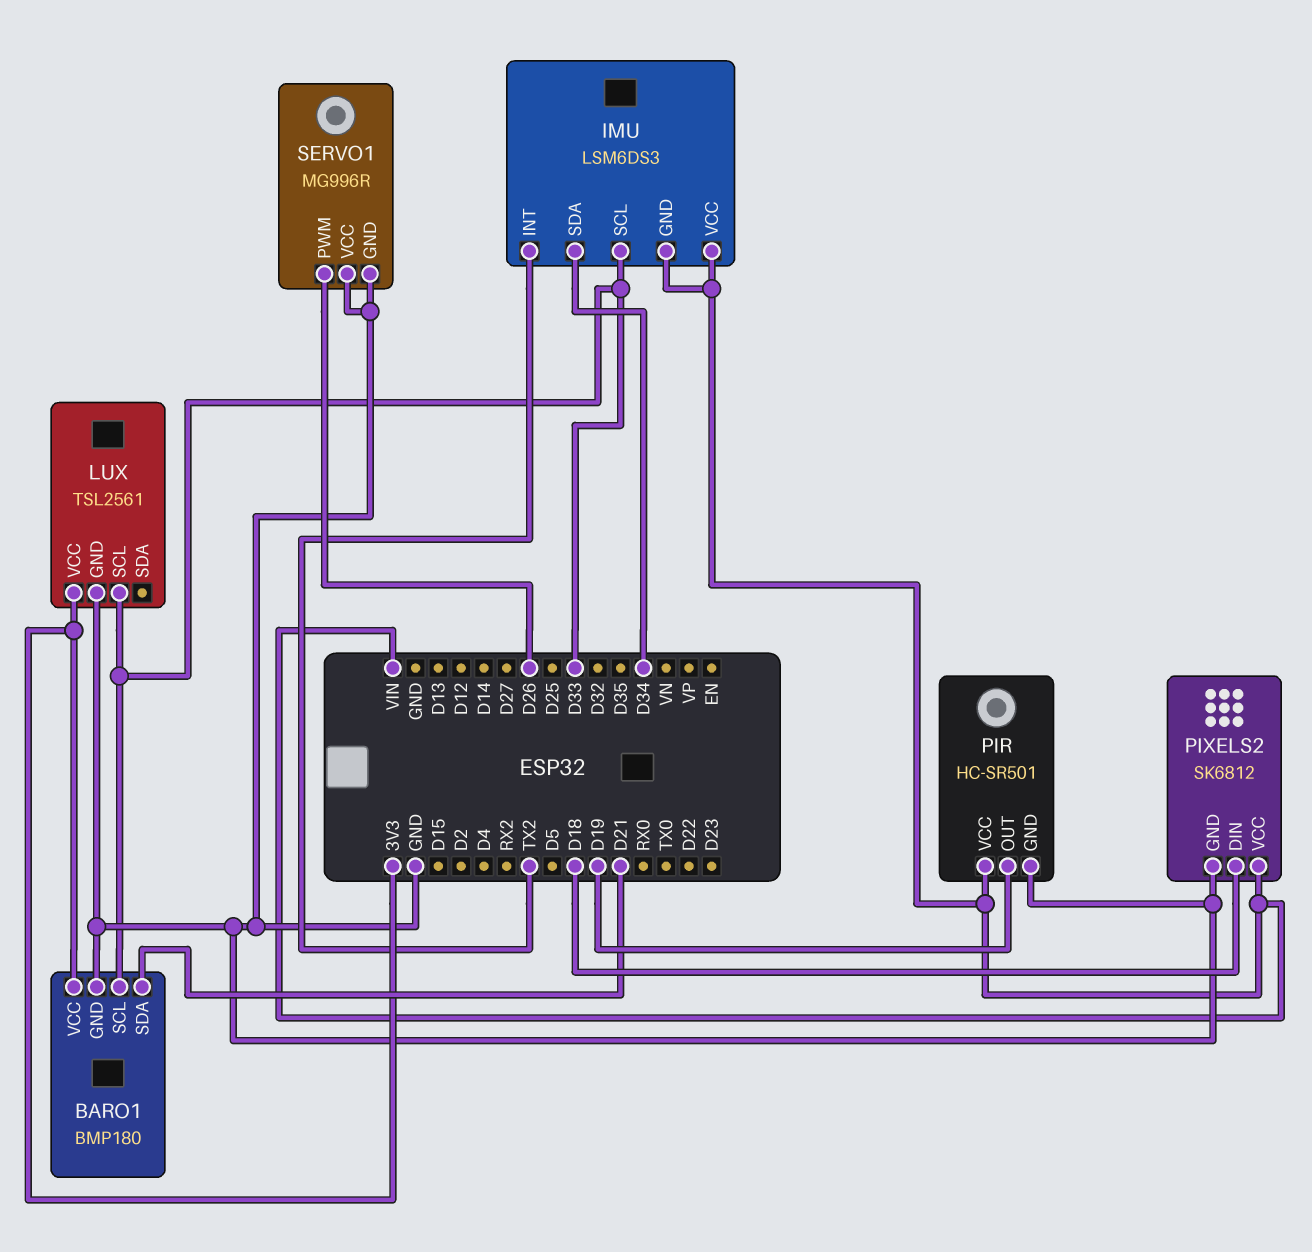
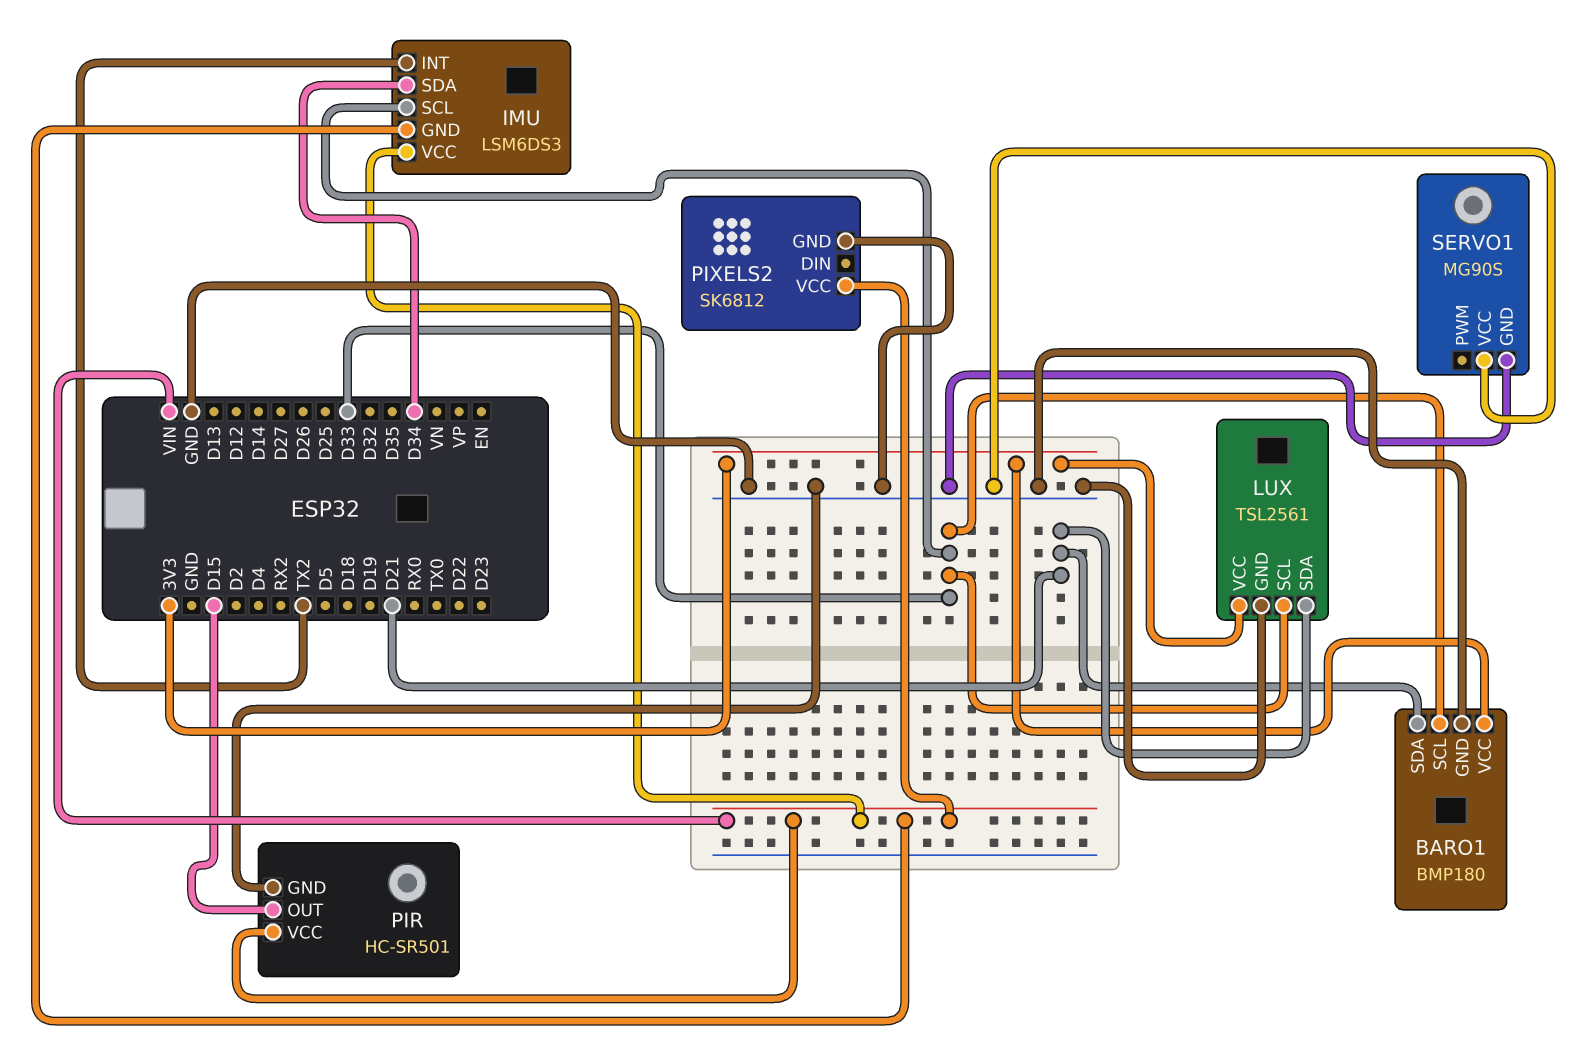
LUX pin SDA: none -> D21
PIR pin OUT: D19 -> D15
PIXELS2 pin DIN: D18 -> none
SERVO1: MG996R -> MG90S
SERVO1 pin PWM: D26 -> none

